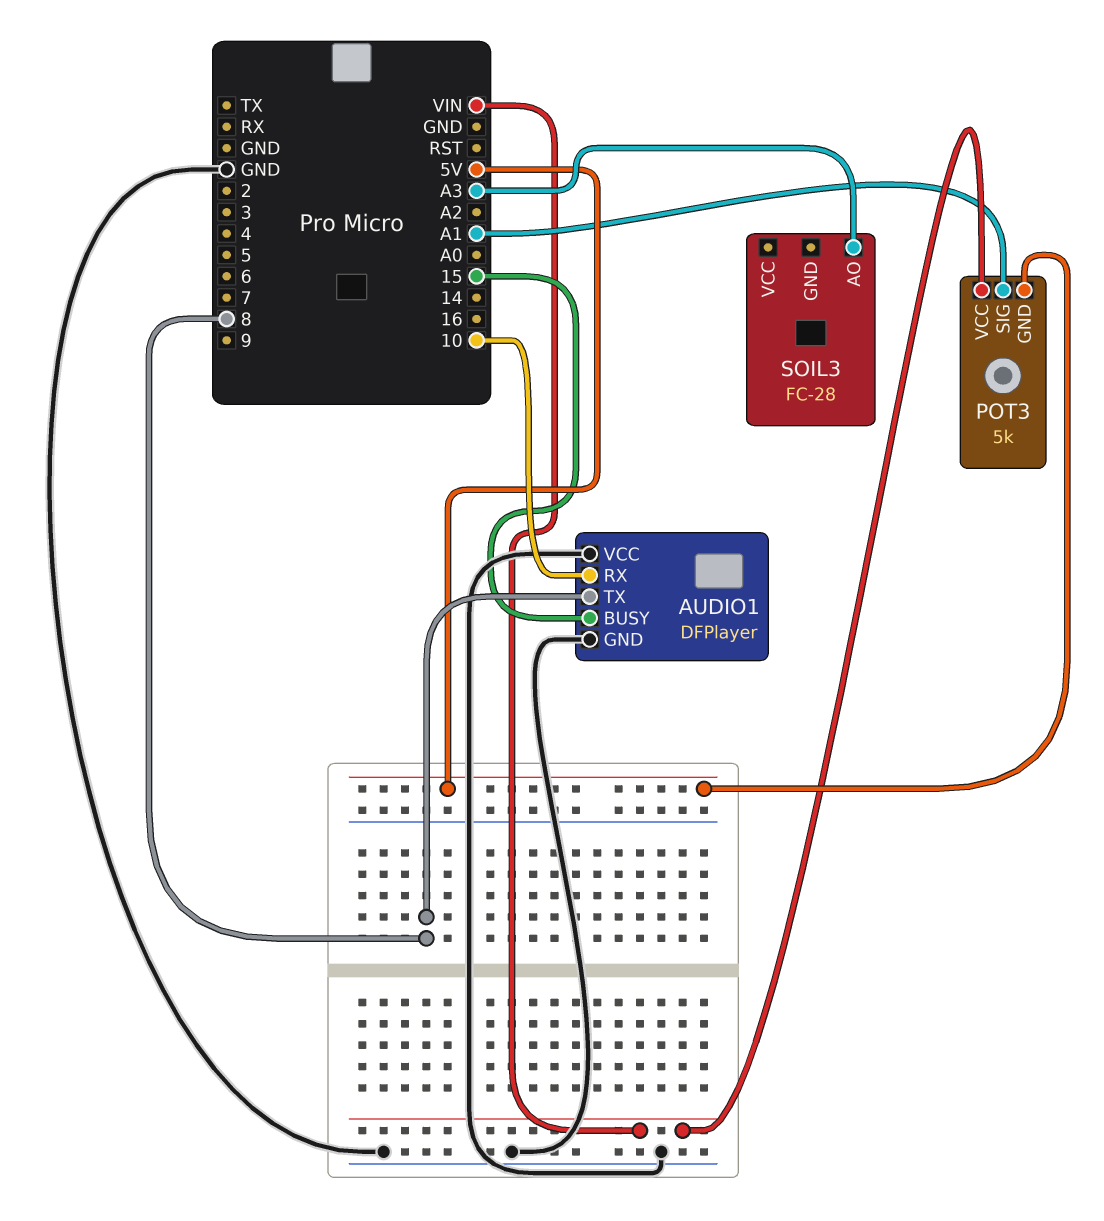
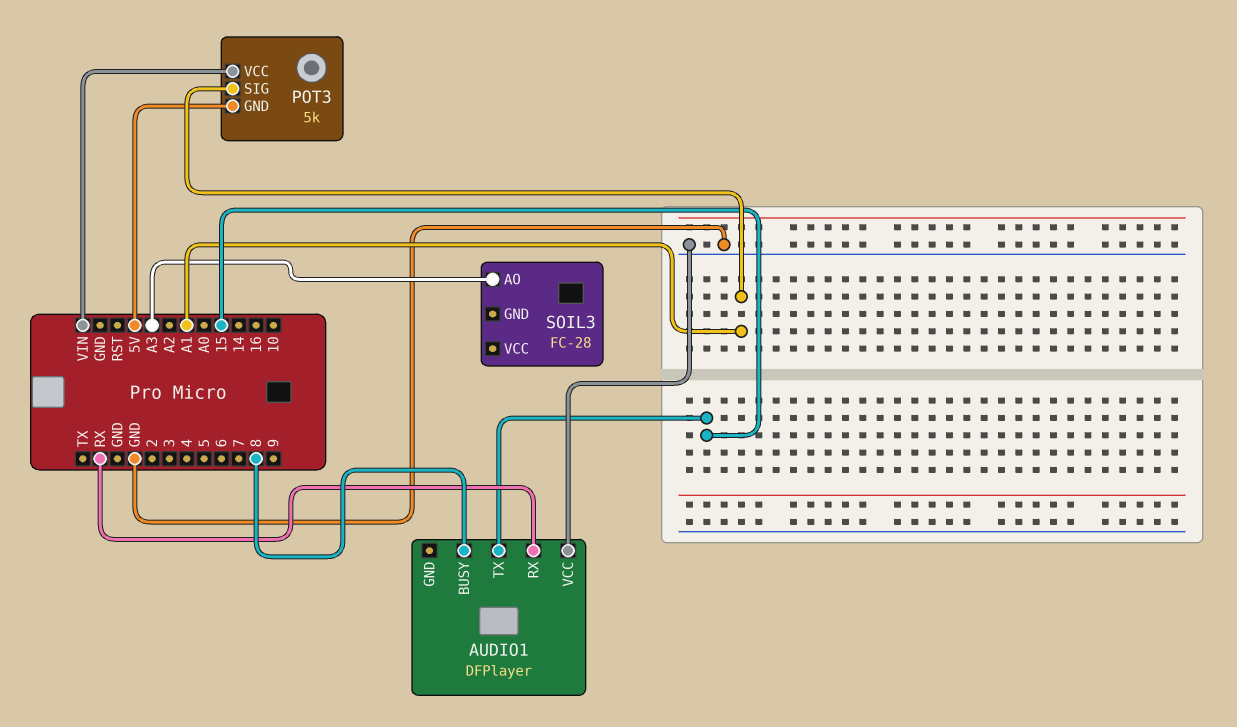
AUDIO1 pin BUSY: 15 -> 8
AUDIO1 pin GND: GND -> none
AUDIO1 pin RX: 10 -> RX
AUDIO1 pin TX: 8 -> 15

